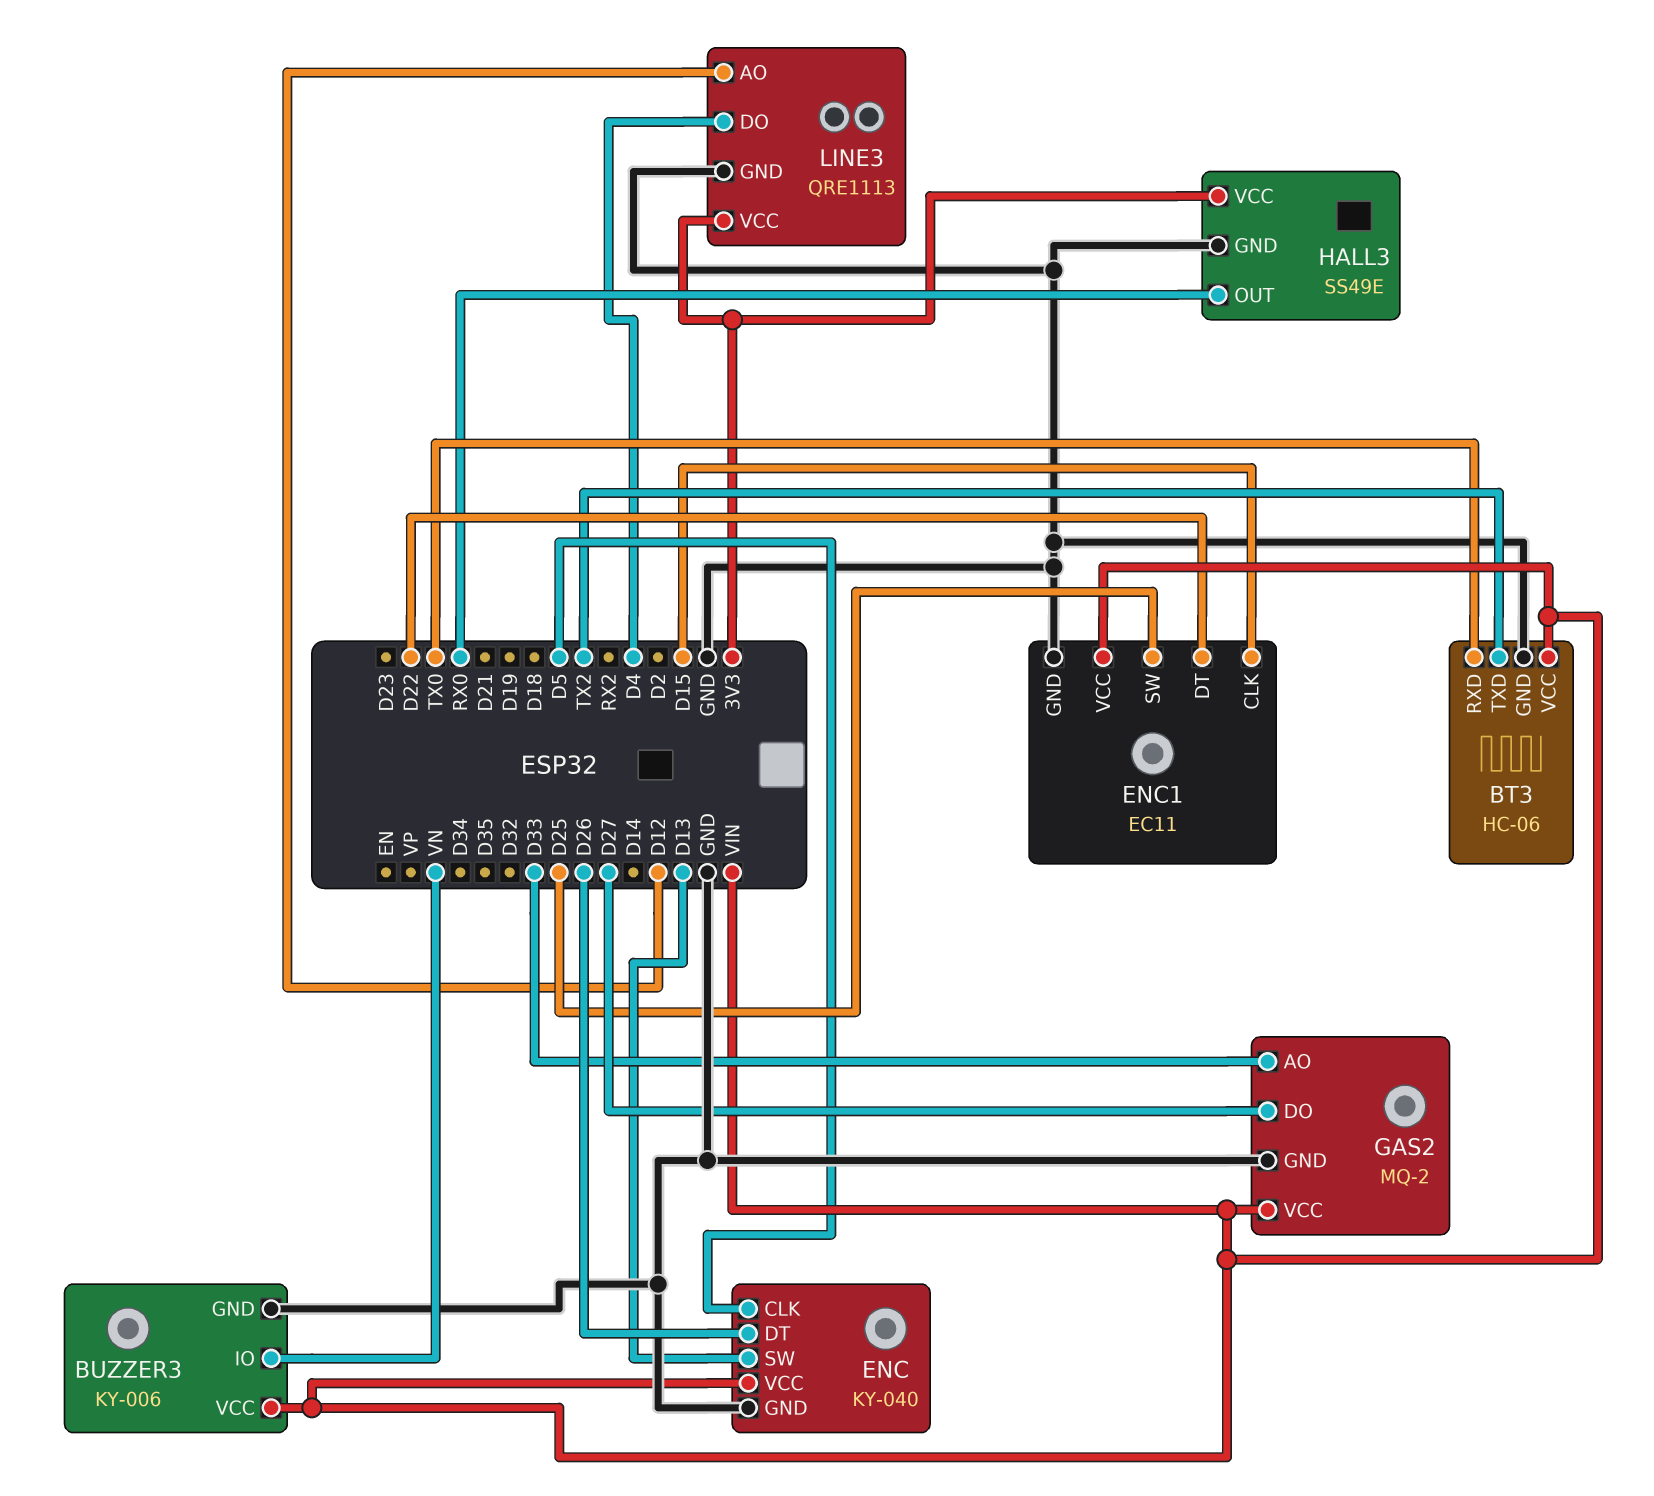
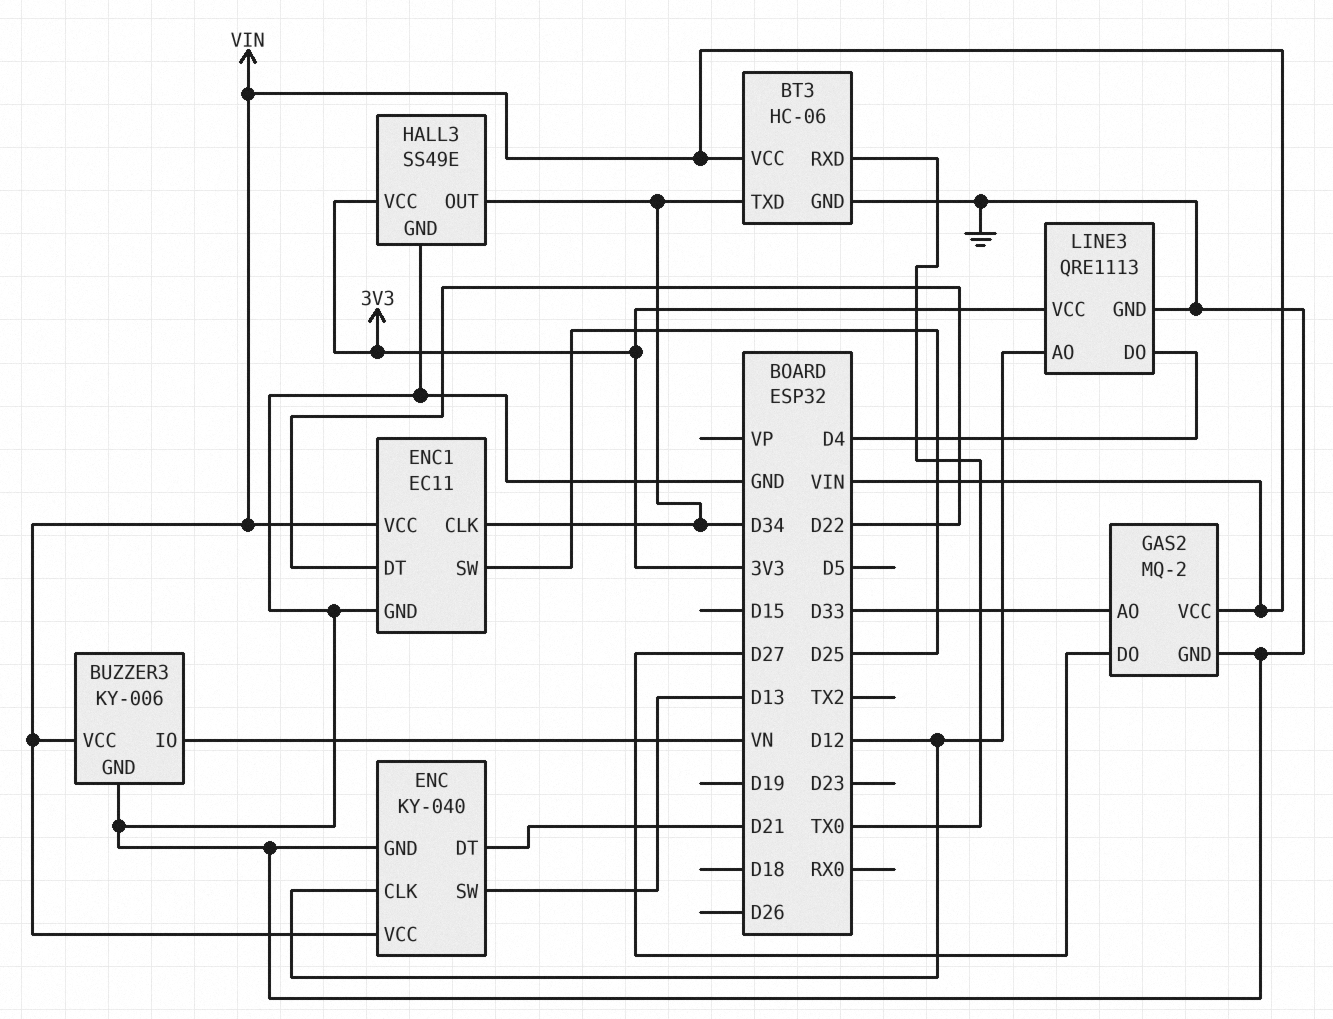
BT3 pin TXD: TX2 -> D34
ENC pin CLK: D5 -> D12
ENC pin DT: D26 -> D21
ENC1 pin CLK: D15 -> D34
HALL3 pin OUT: RX0 -> D34

